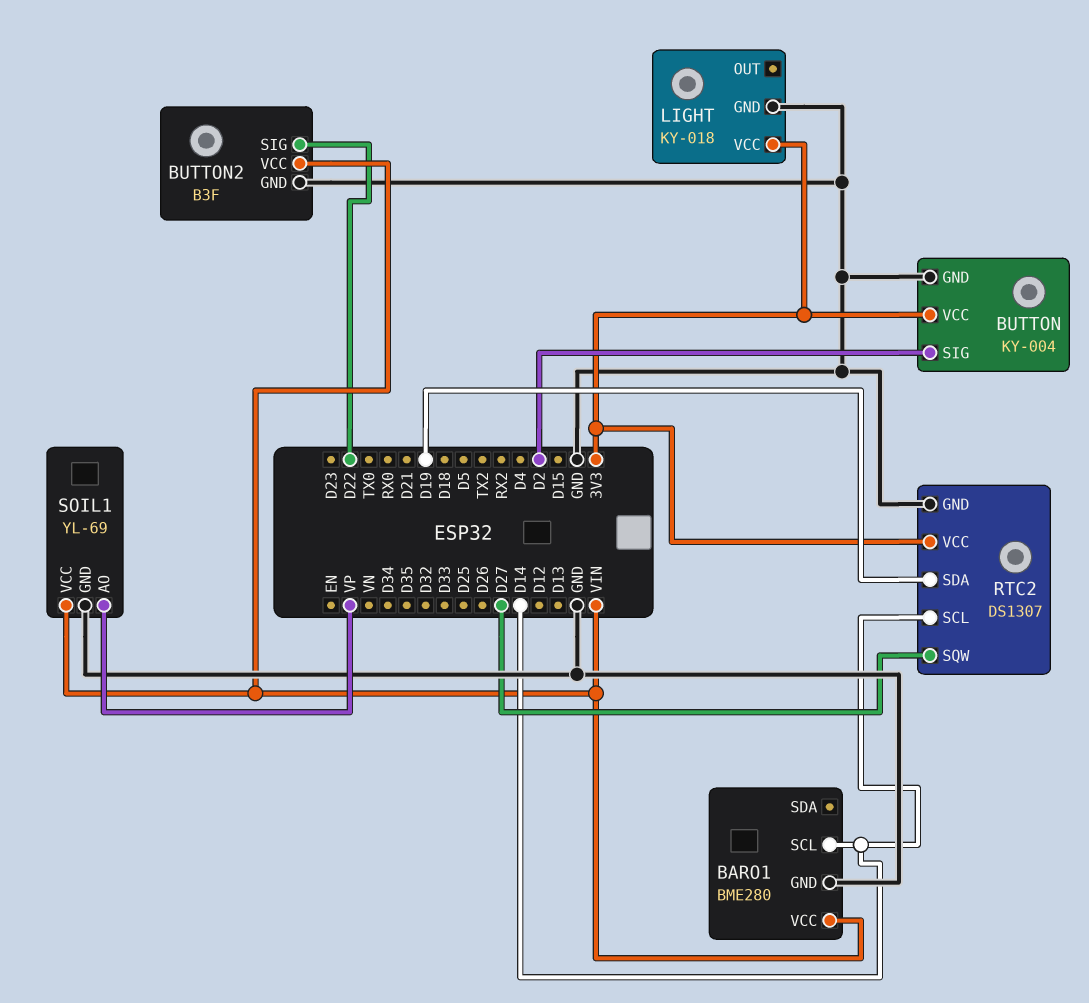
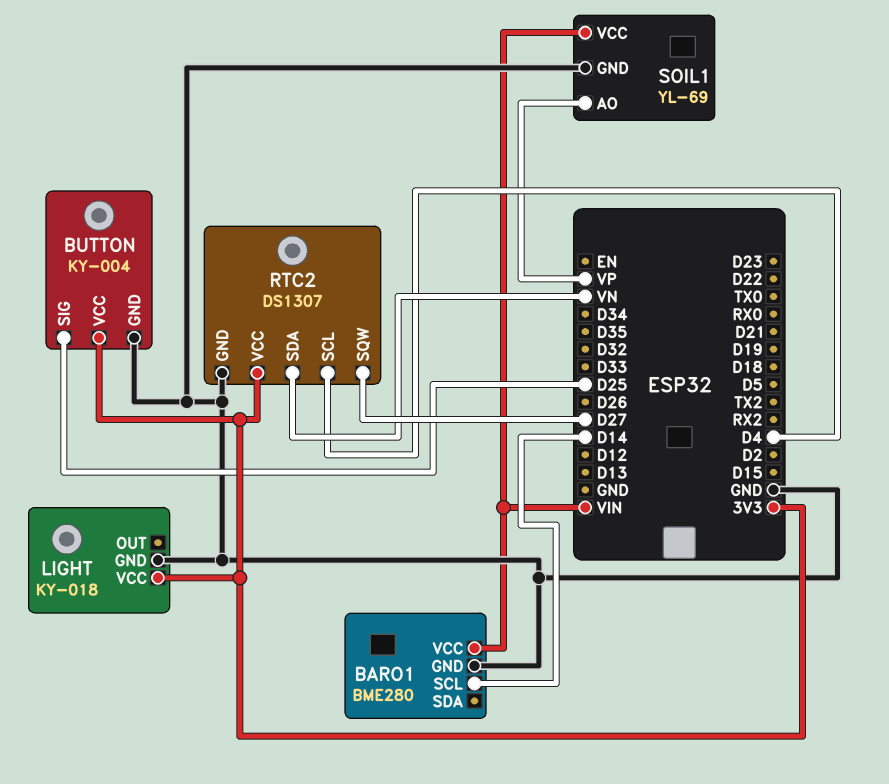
BUTTON pin SIG: D2 -> D25
BUTTON2: B3F -> none
BUTTON2 pin GND: GND -> none
BUTTON2 pin SIG: D22 -> none
BUTTON2 pin VCC: VIN -> none
RTC2 pin SCL: D14 -> D4
RTC2 pin SDA: D19 -> VN

